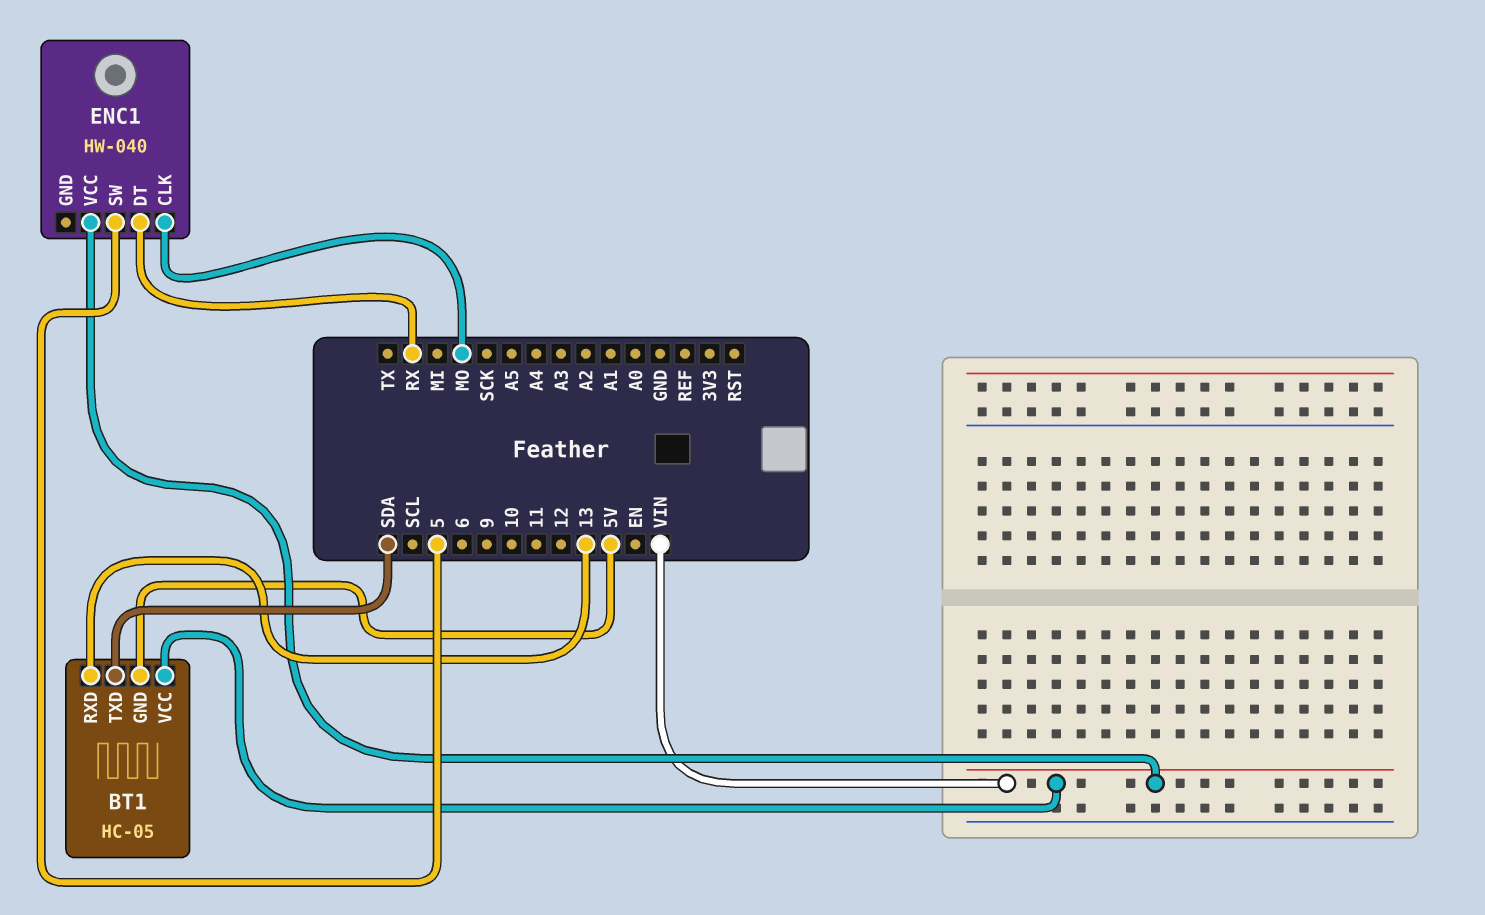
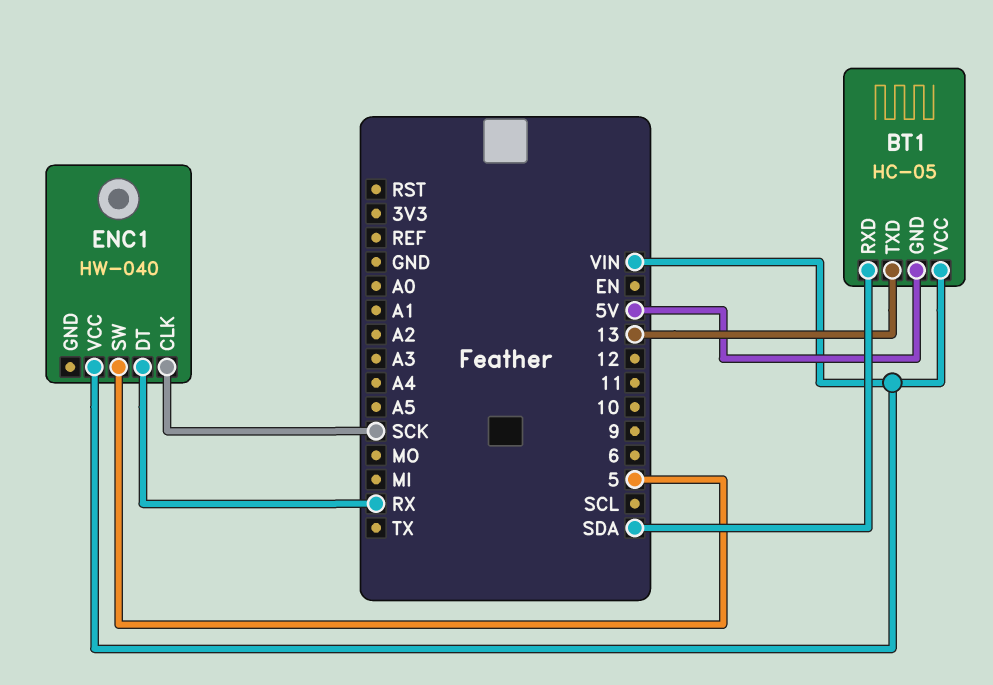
BT1 pin RXD: 13 -> SDA
BT1 pin TXD: SDA -> 13
ENC1 pin CLK: MO -> SCK

